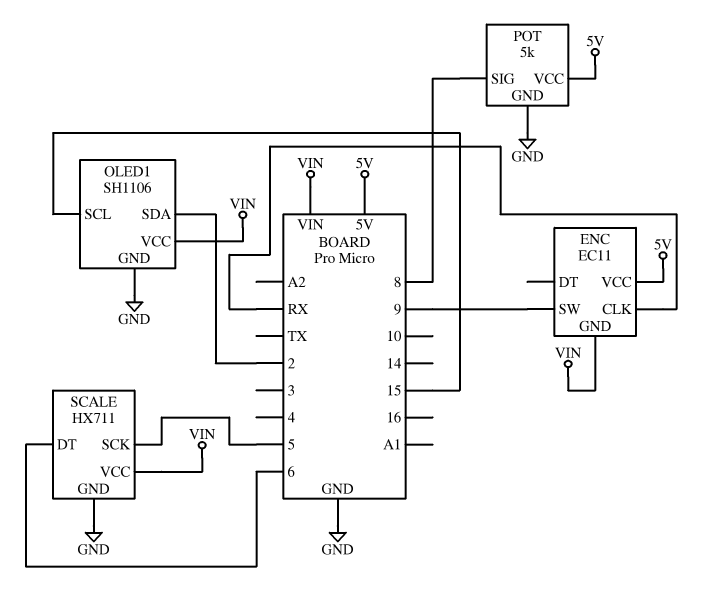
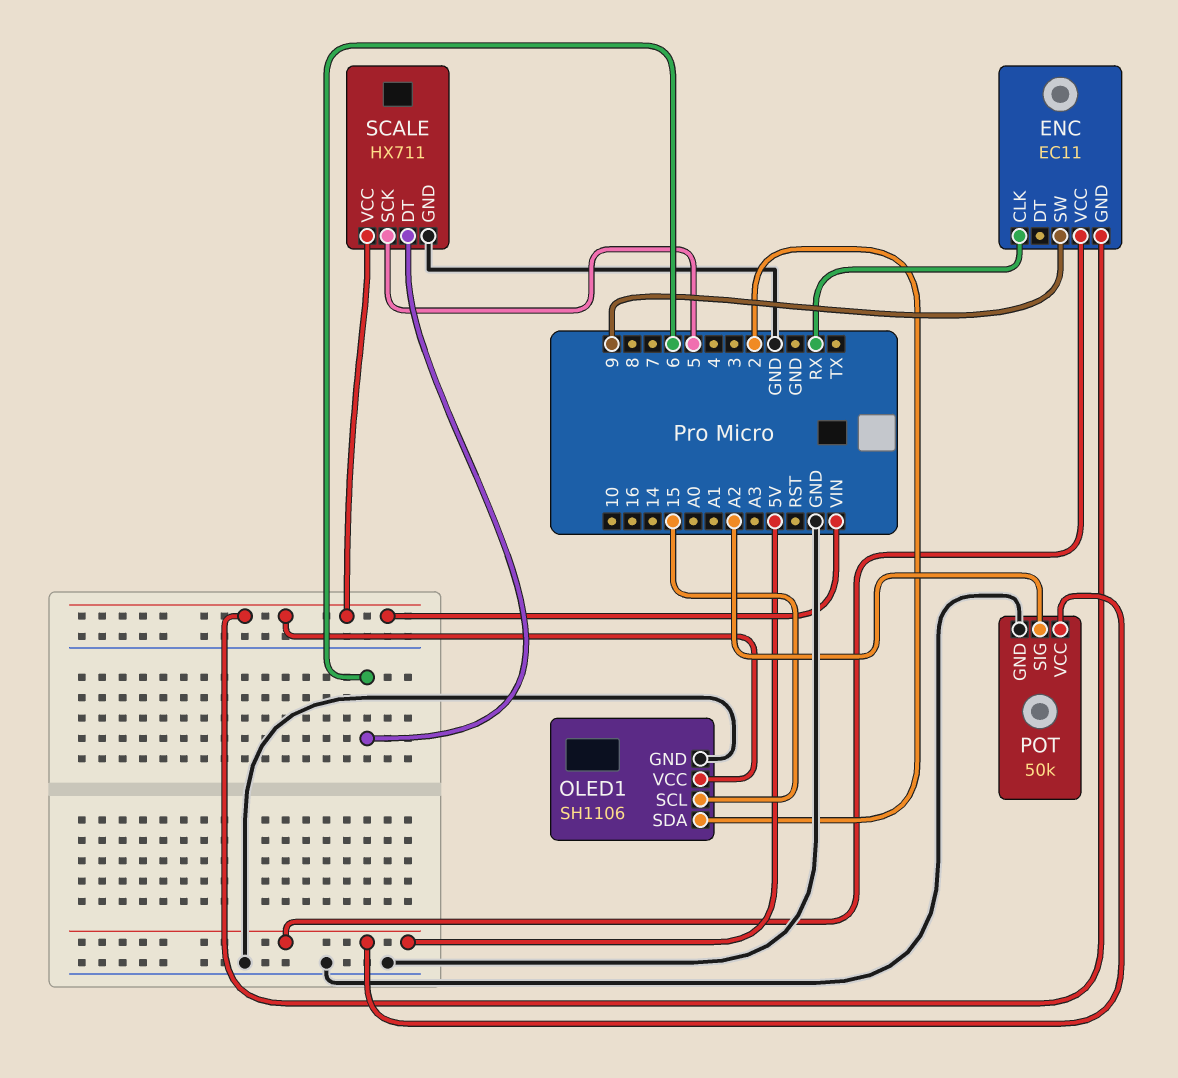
POT: 5k -> 50k
POT pin SIG: 8 -> A2

